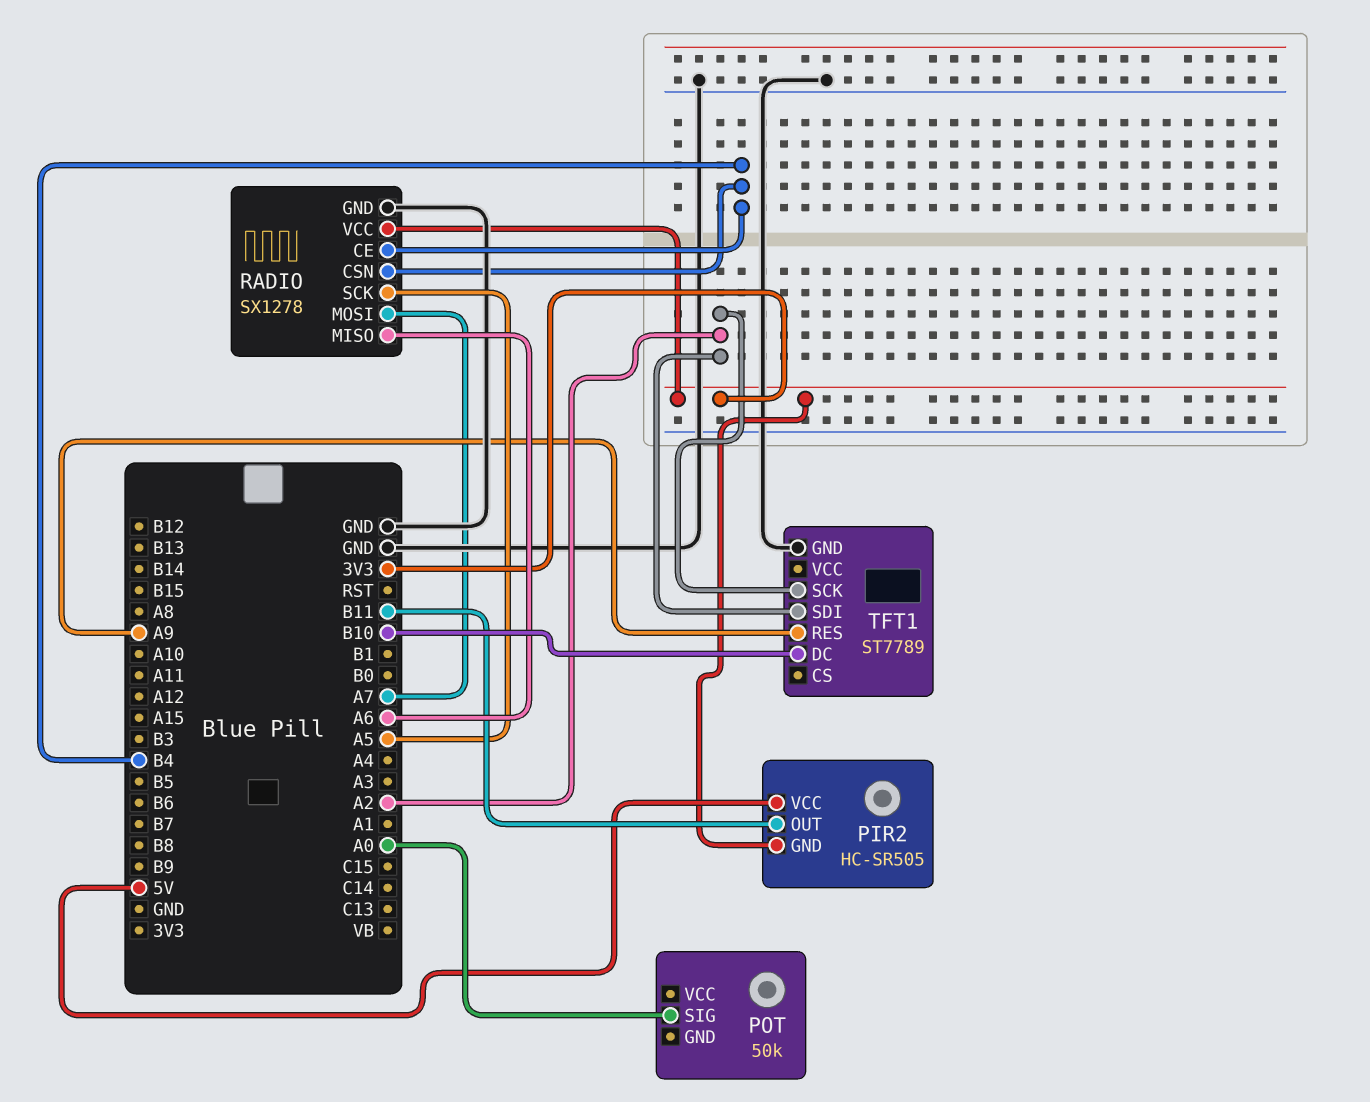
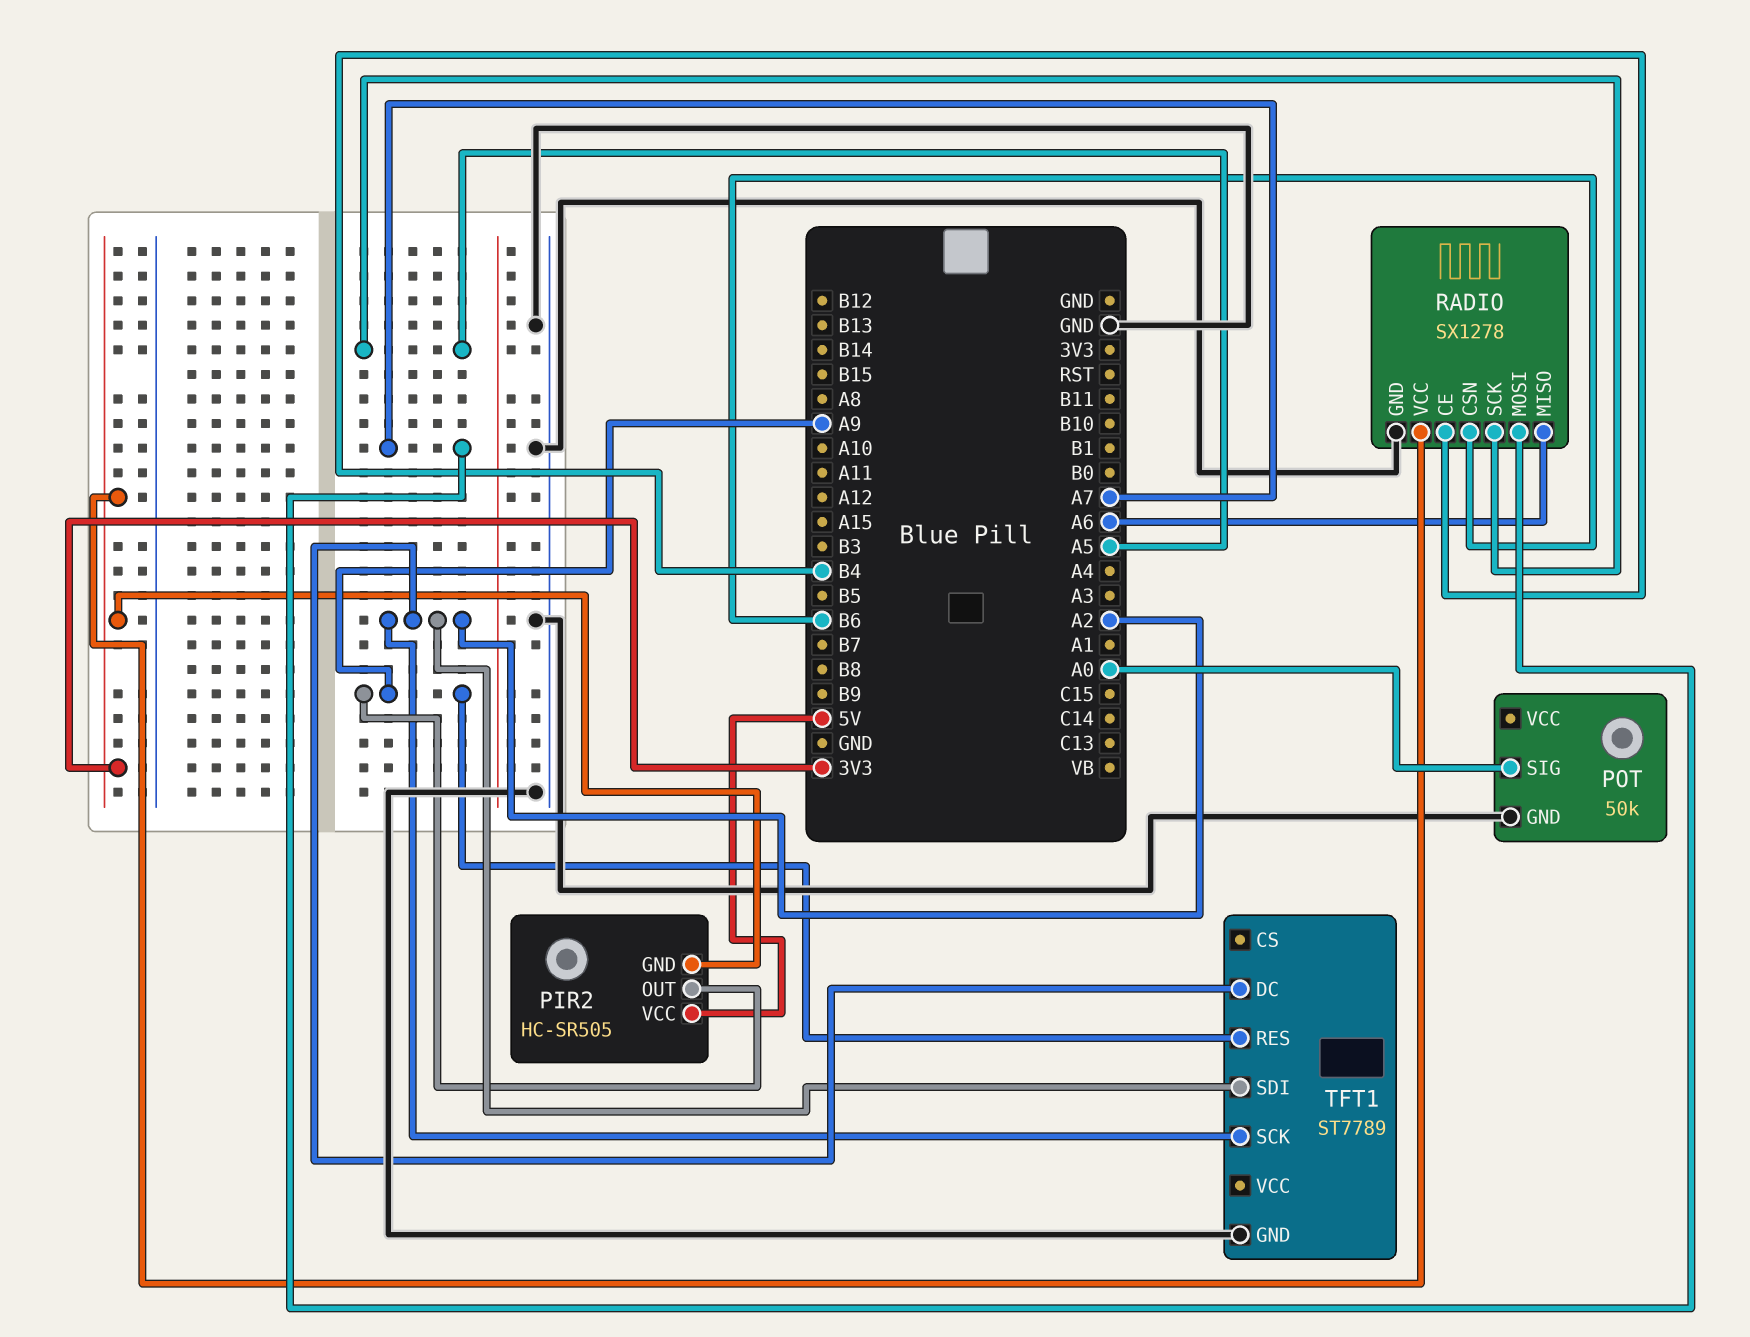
PIR2 pin OUT: B11 -> A9
POT pin GND: none -> GND
RADIO pin CSN: B4 -> B6
TFT1 pin DC: B10 -> A2

